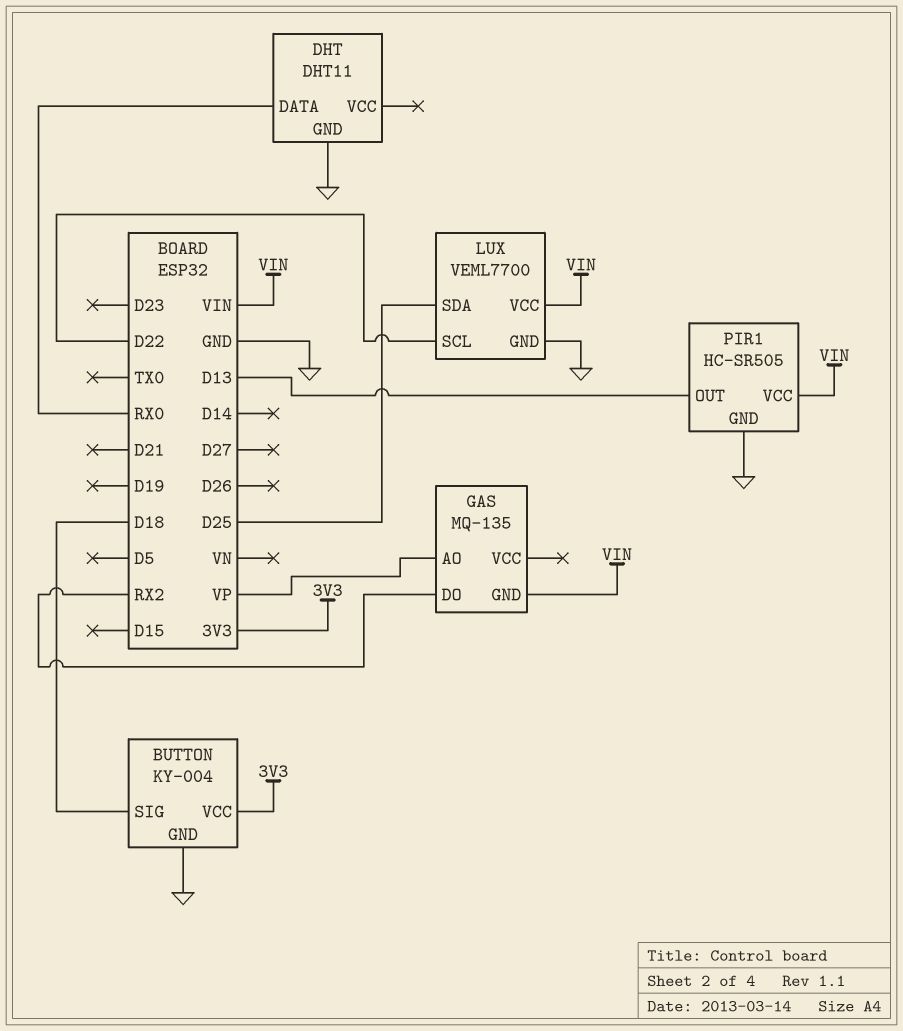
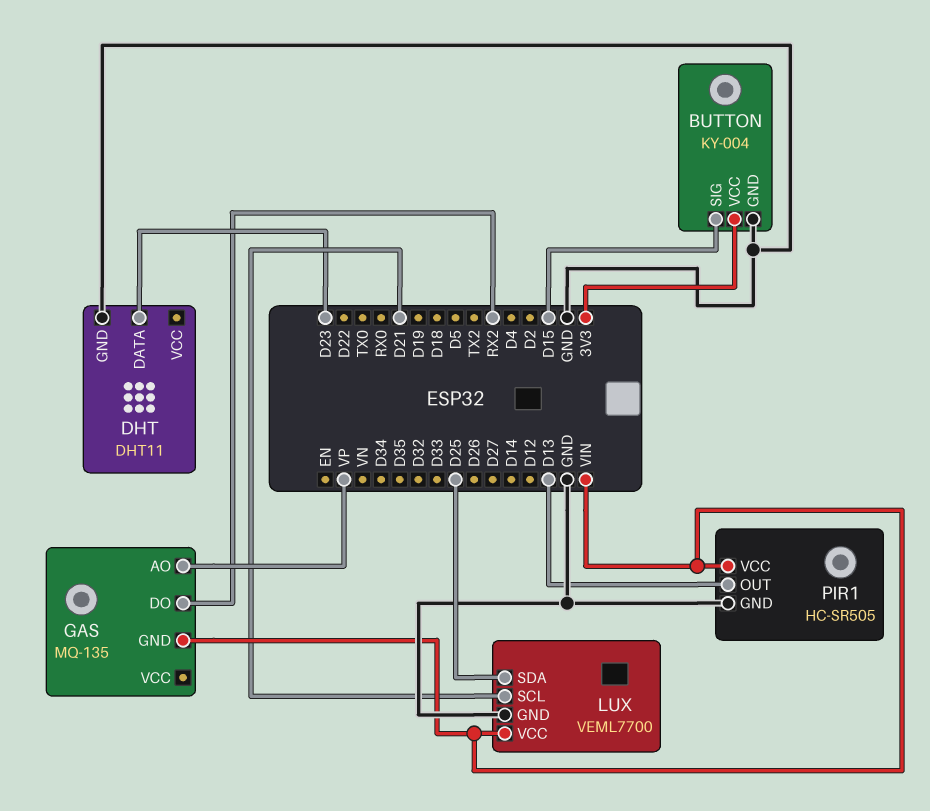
BUTTON pin SIG: D18 -> D15
DHT pin DATA: RX0 -> D23
LUX pin SCL: D22 -> D21

